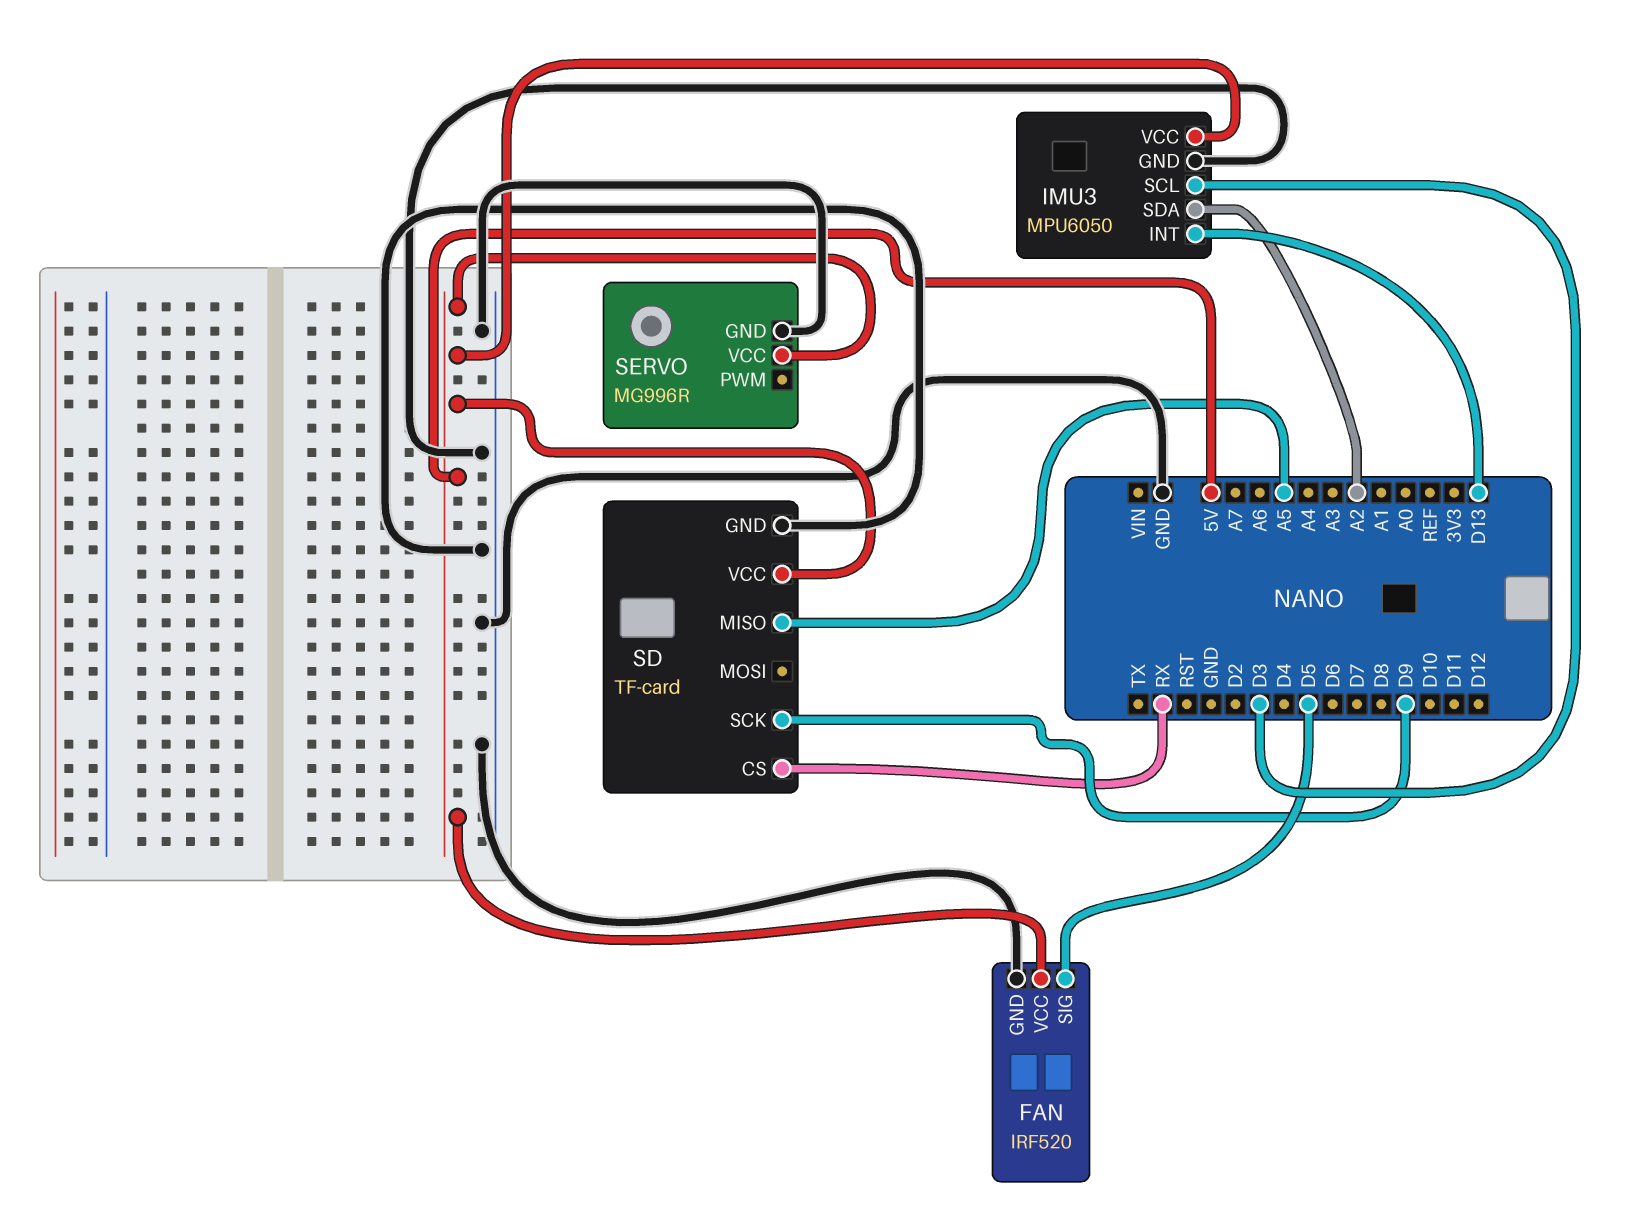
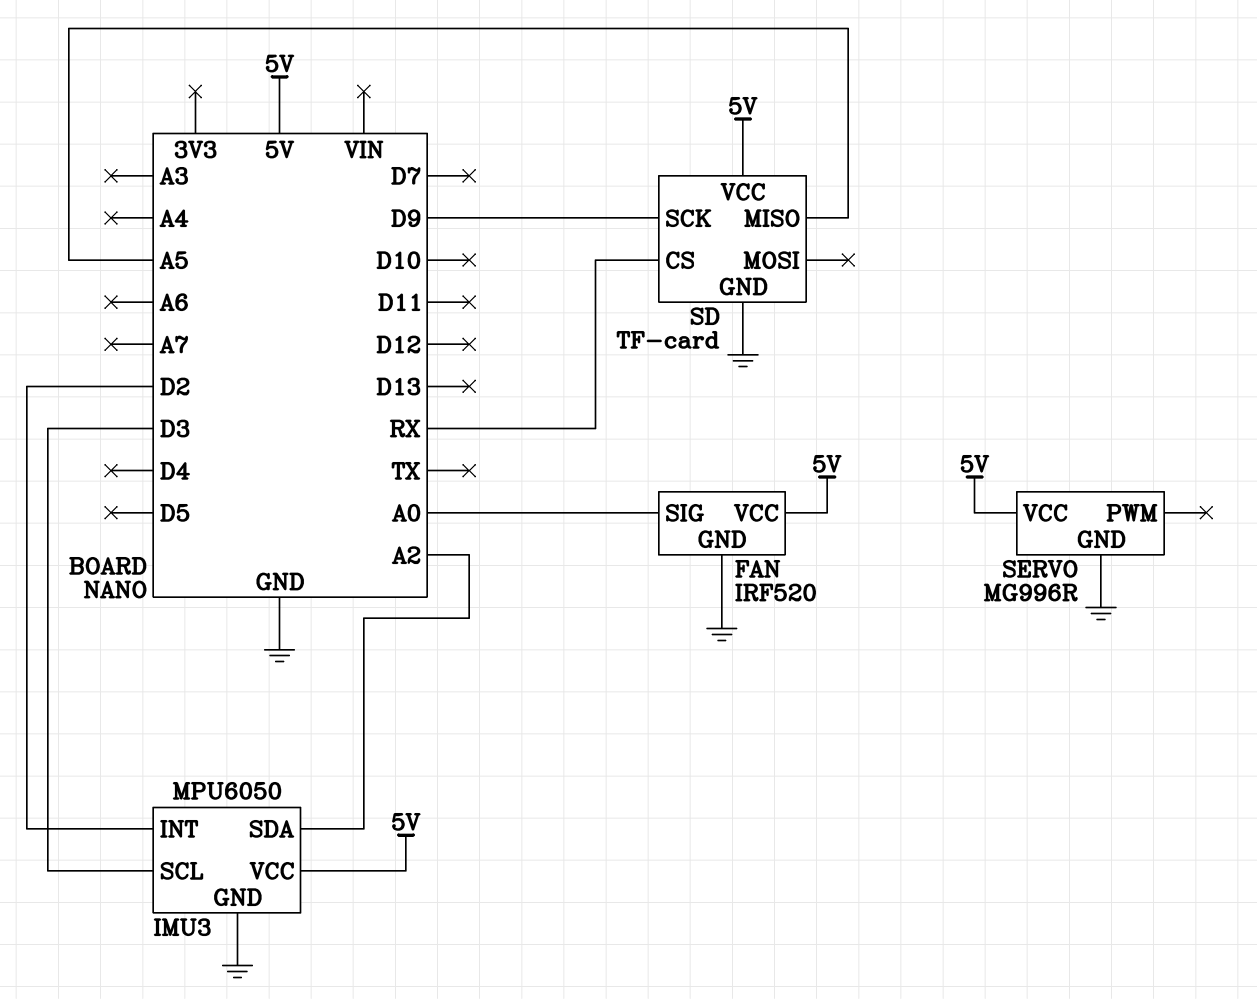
FAN pin SIG: D5 -> A0
IMU3 pin INT: D13 -> D2

